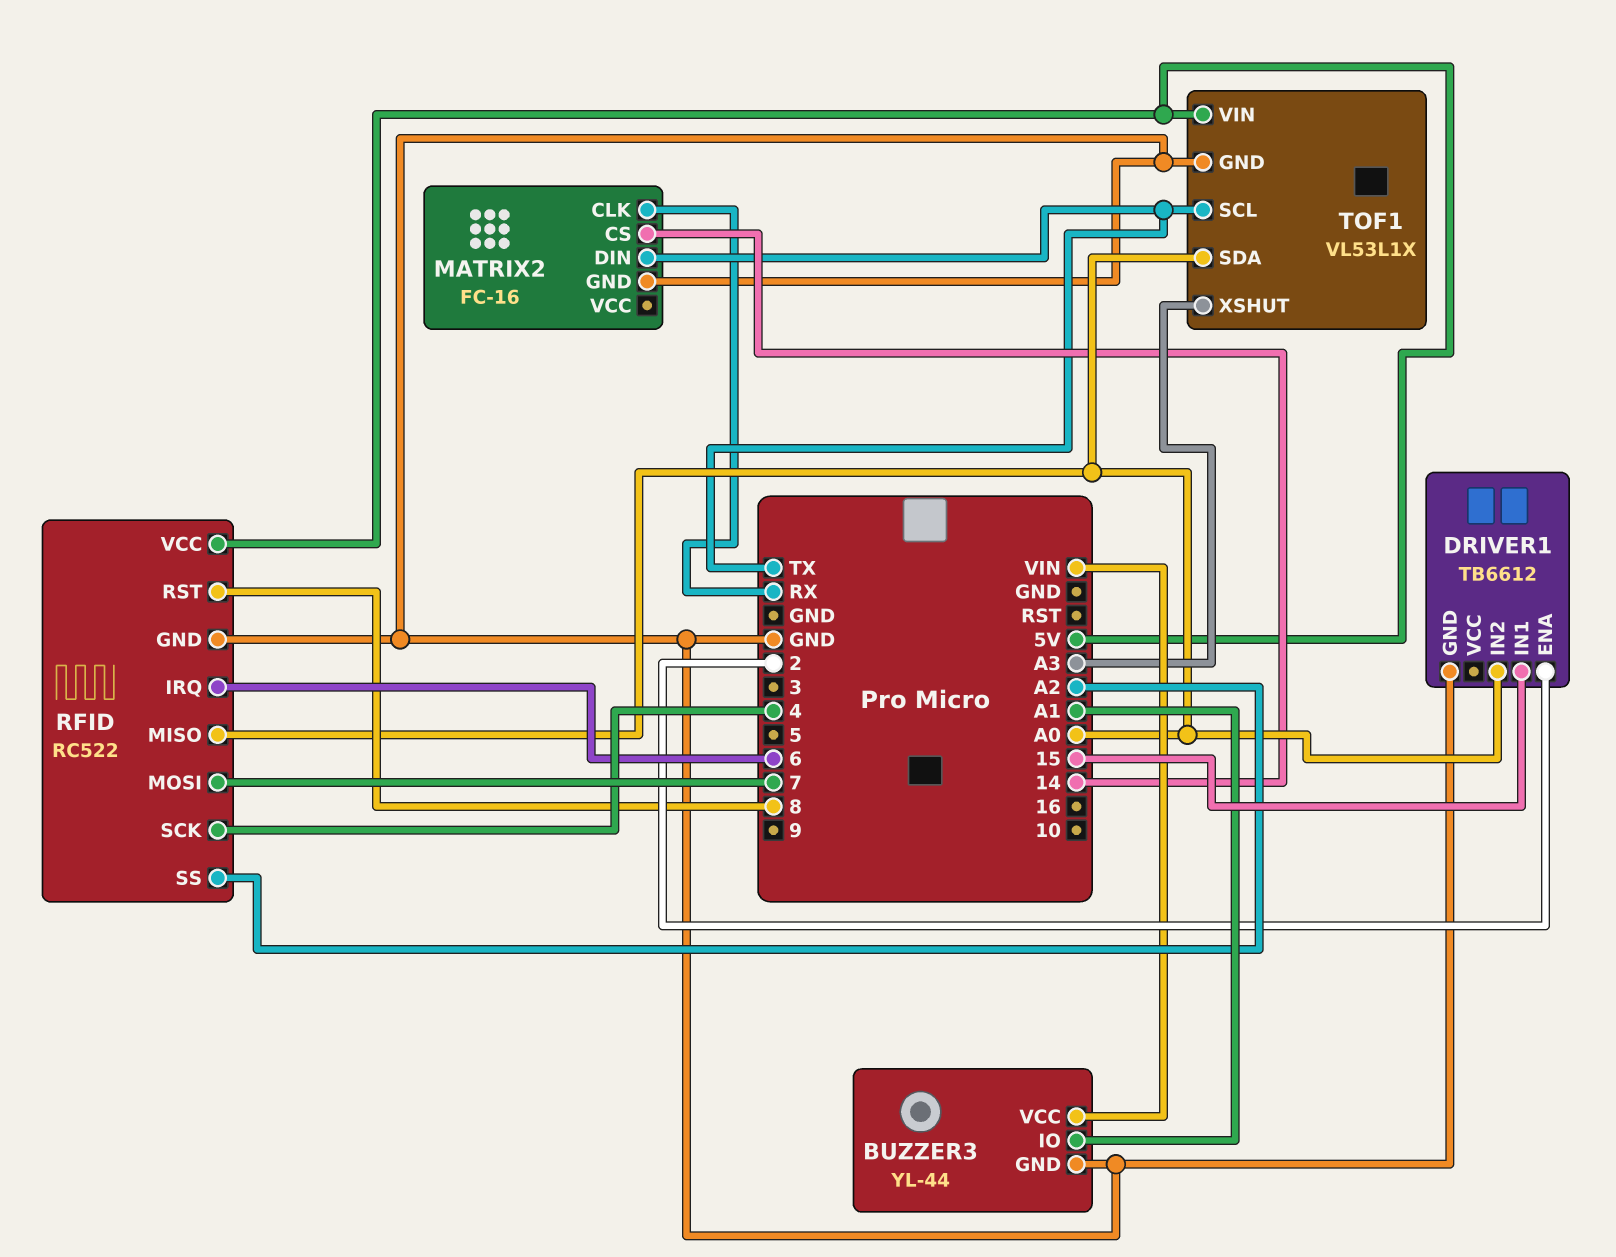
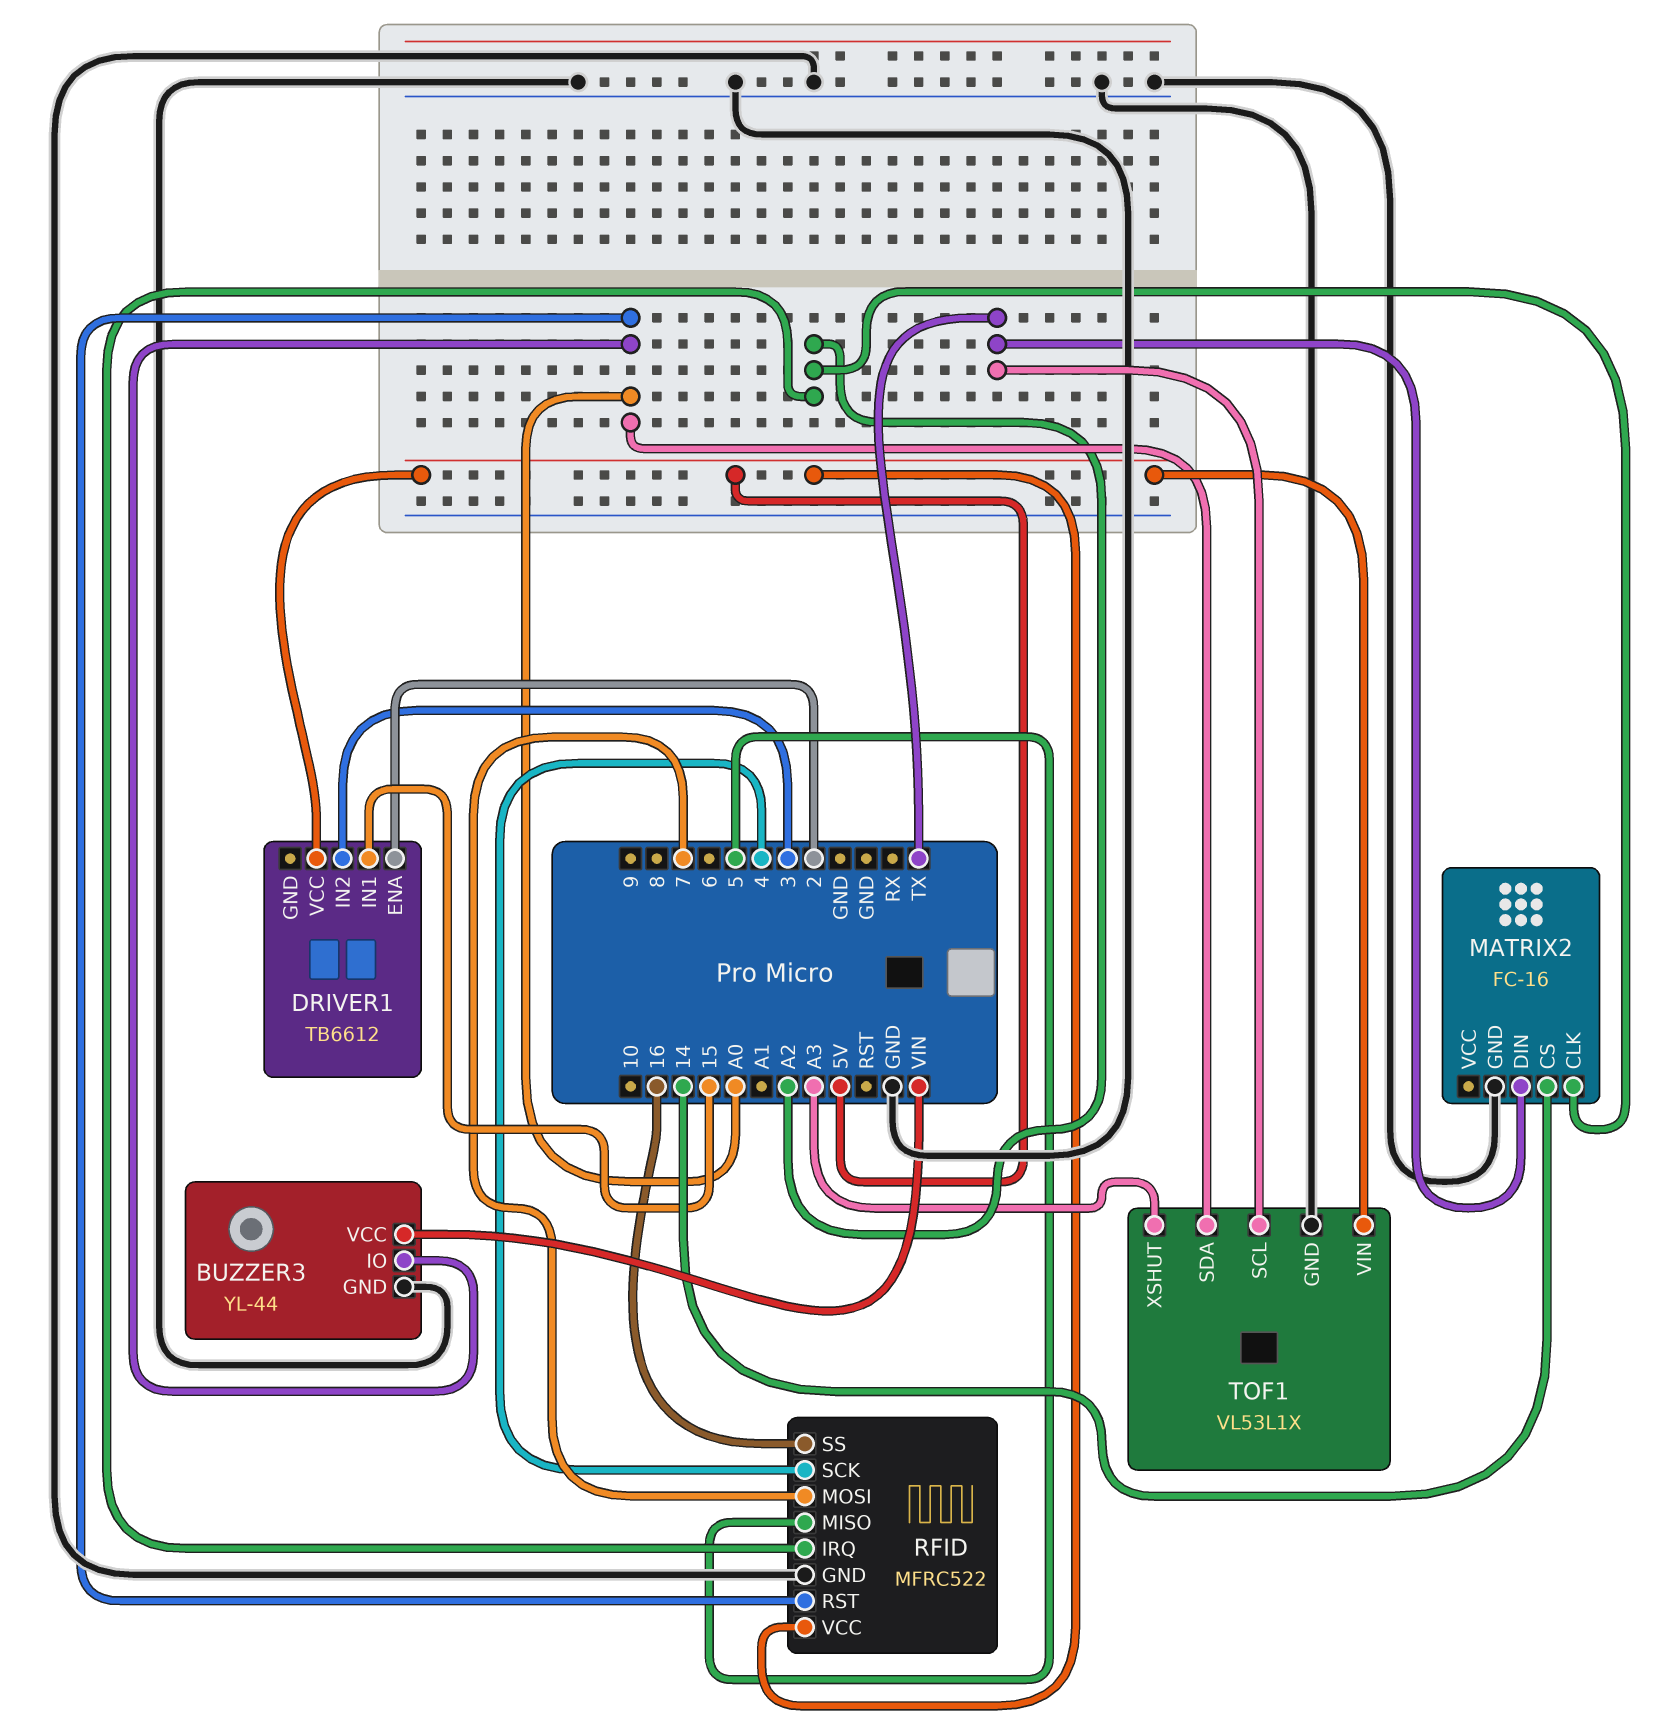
BUZZER3 pin IO: A1 -> A0
DRIVER1 pin GND: GND -> none
DRIVER1 pin IN2: A0 -> 3
DRIVER1 pin VCC: none -> 5V
MATRIX2 pin CLK: RX -> A2
RFID: RC522 -> MFRC522
RFID pin IRQ: 6 -> A2
RFID pin MISO: A0 -> 5
RFID pin RST: 8 -> A0
RFID pin SS: A2 -> 16

